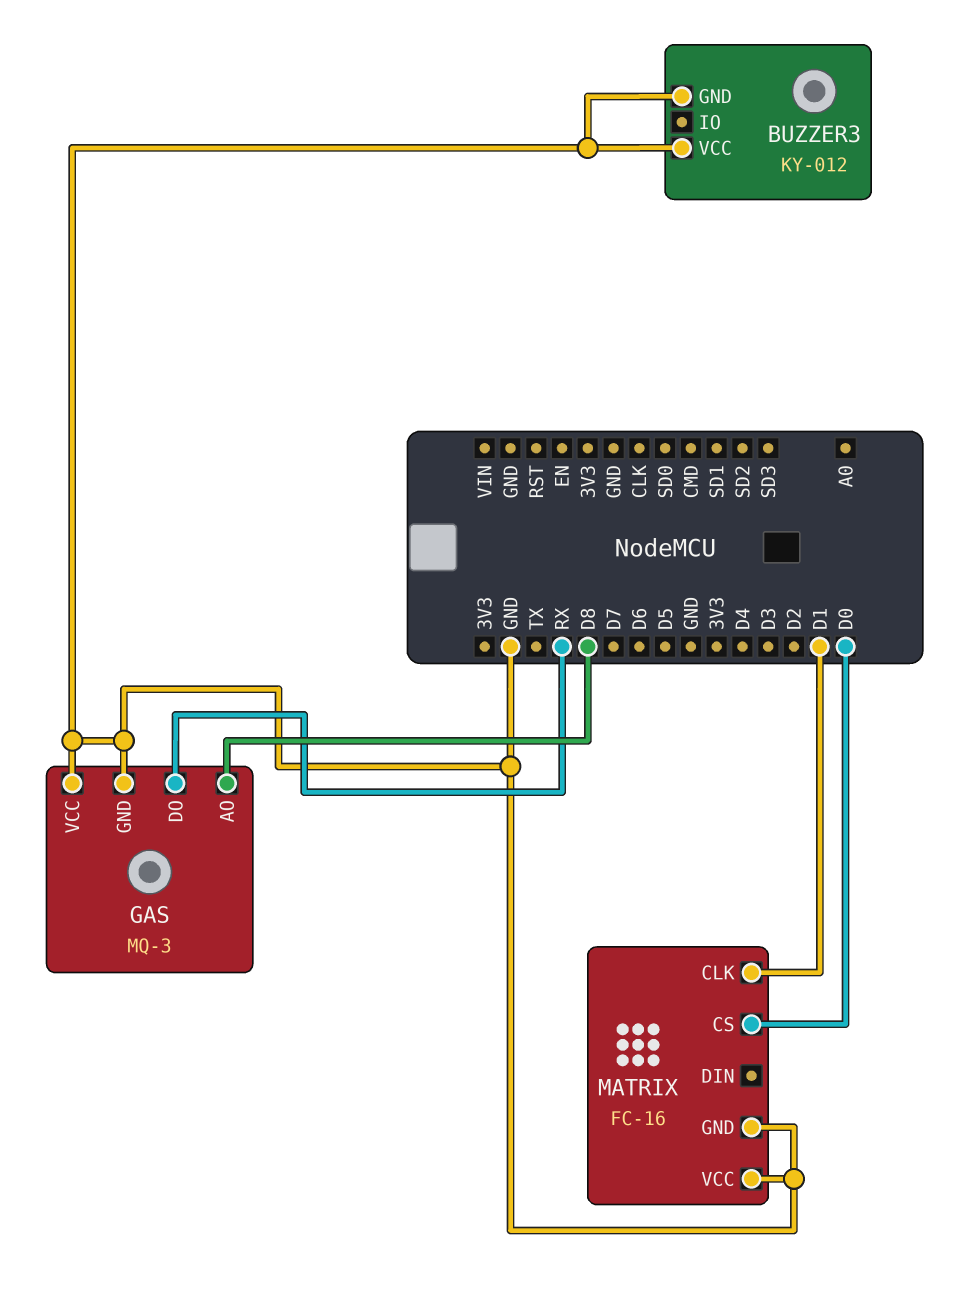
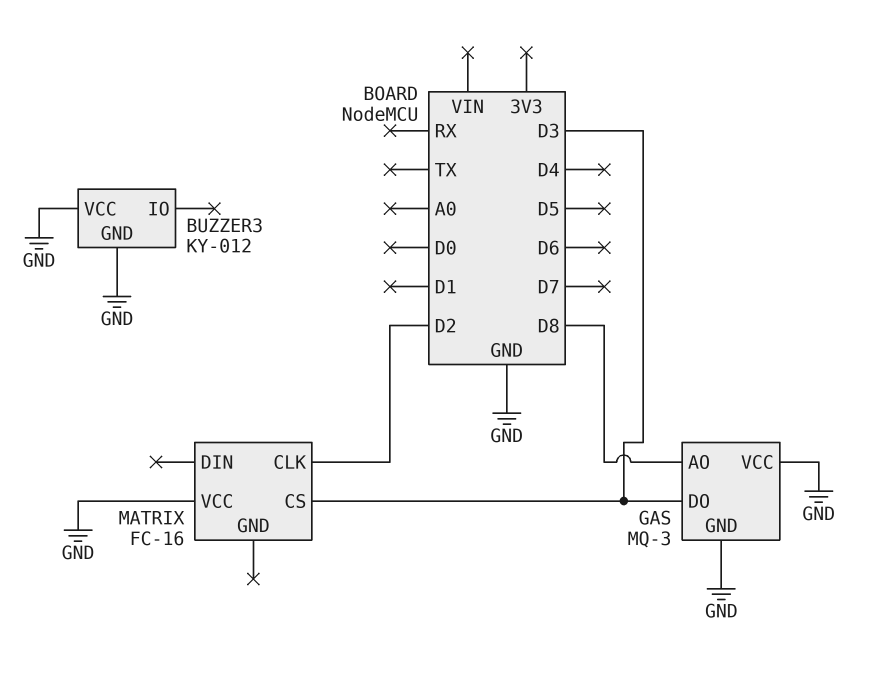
GAS pin DO: RX -> D3
MATRIX pin CLK: D1 -> D2
MATRIX pin CS: D0 -> D3
MATRIX pin GND: GND -> none

